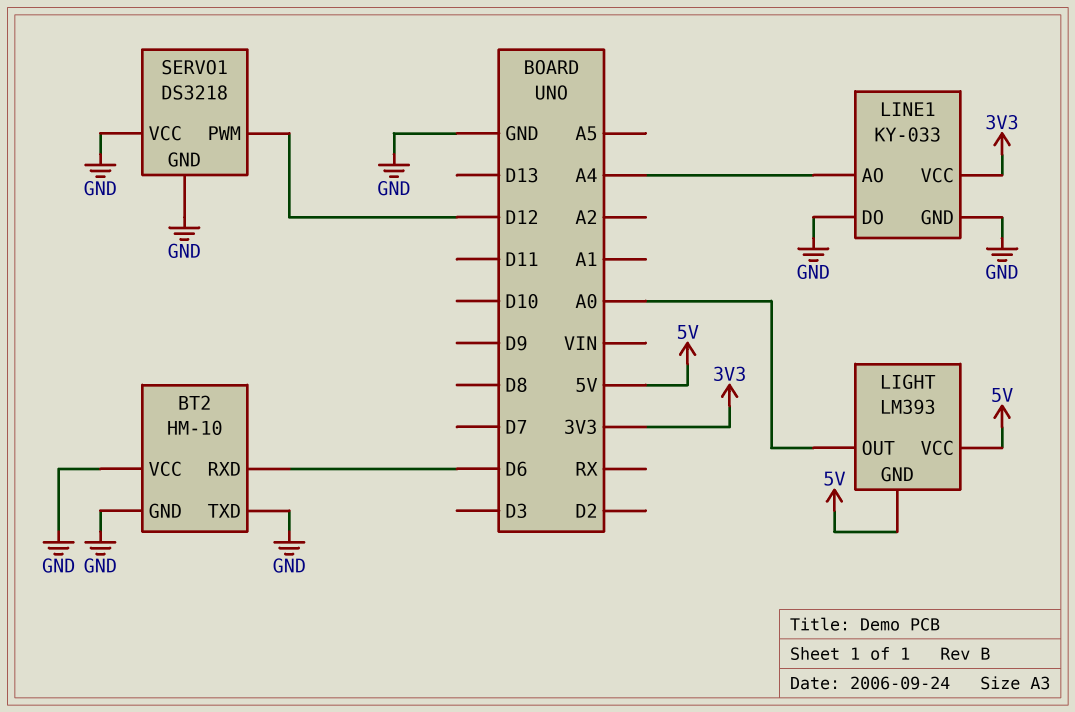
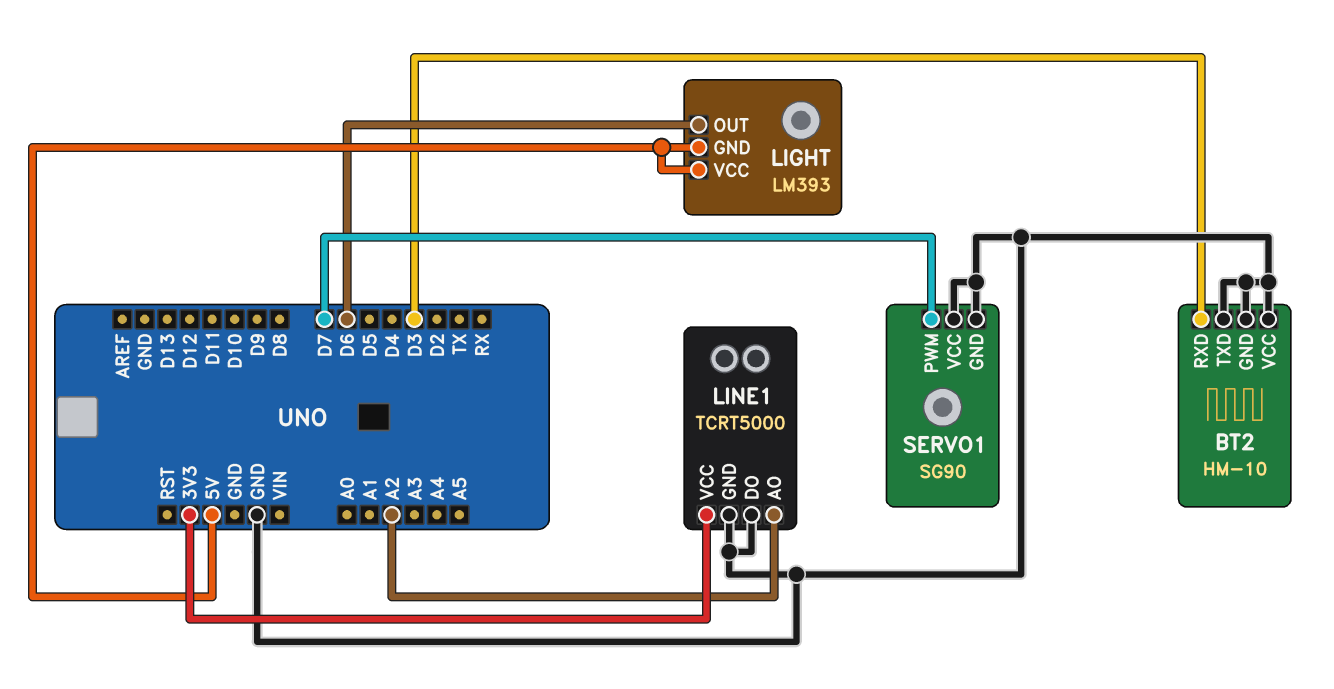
BT2 pin RXD: D6 -> D3
LIGHT pin OUT: A0 -> D6
LINE1: KY-033 -> TCRT5000
LINE1 pin AO: A4 -> A2
SERVO1: DS3218 -> SG90
SERVO1 pin PWM: D12 -> D7

